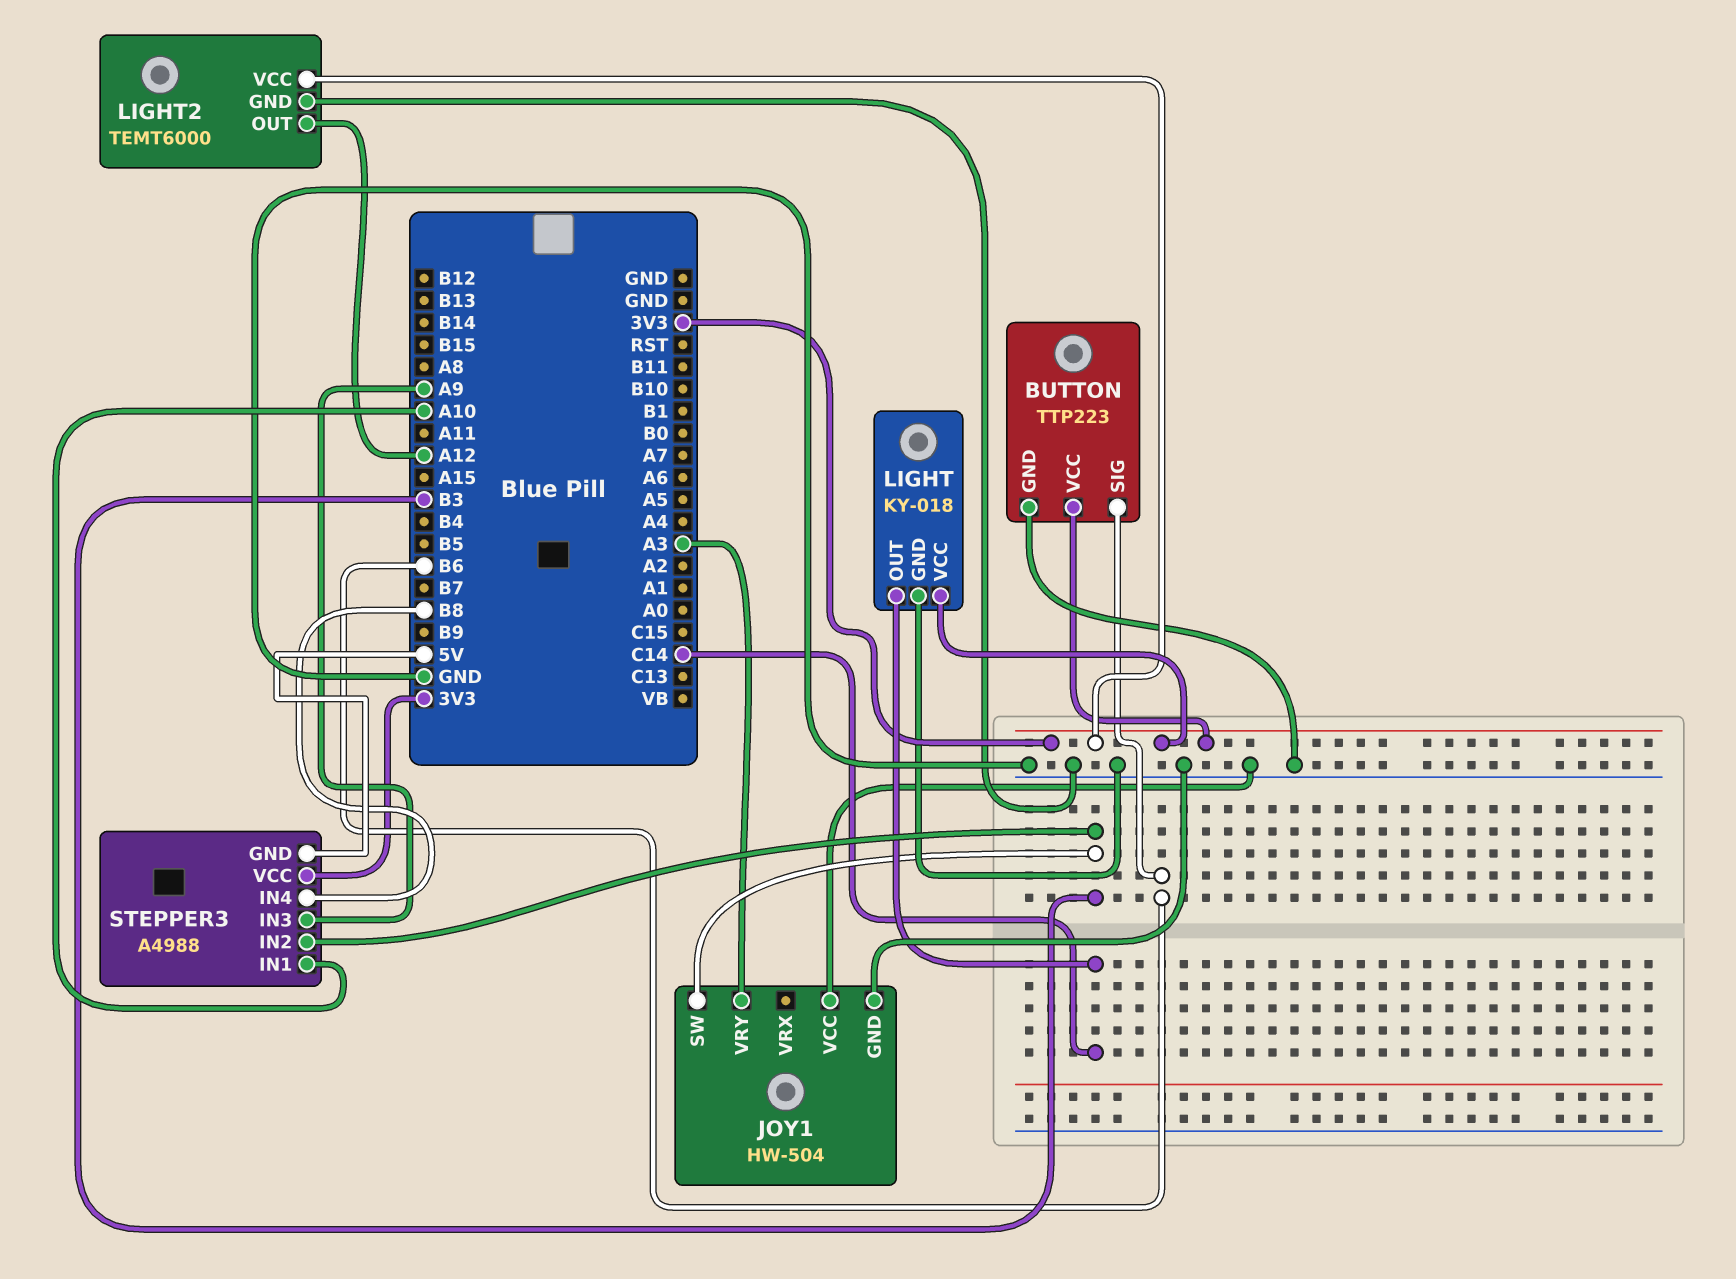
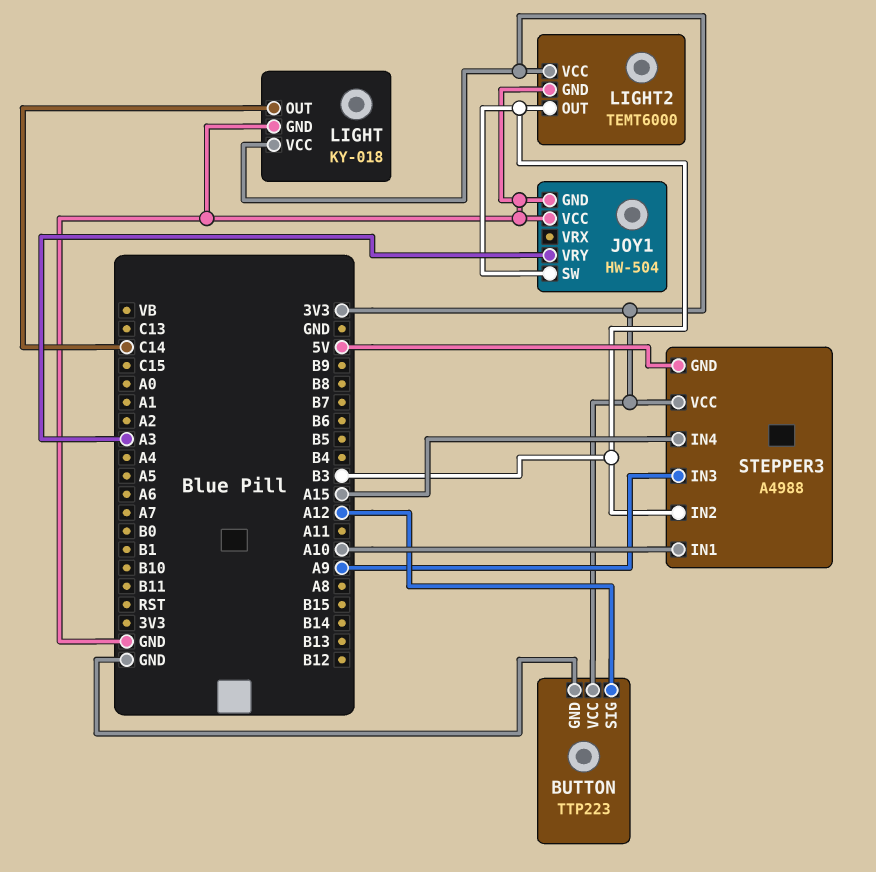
BUTTON pin SIG: B6 -> A12
LIGHT2 pin OUT: A12 -> B3
STEPPER3 pin IN4: B8 -> A15

